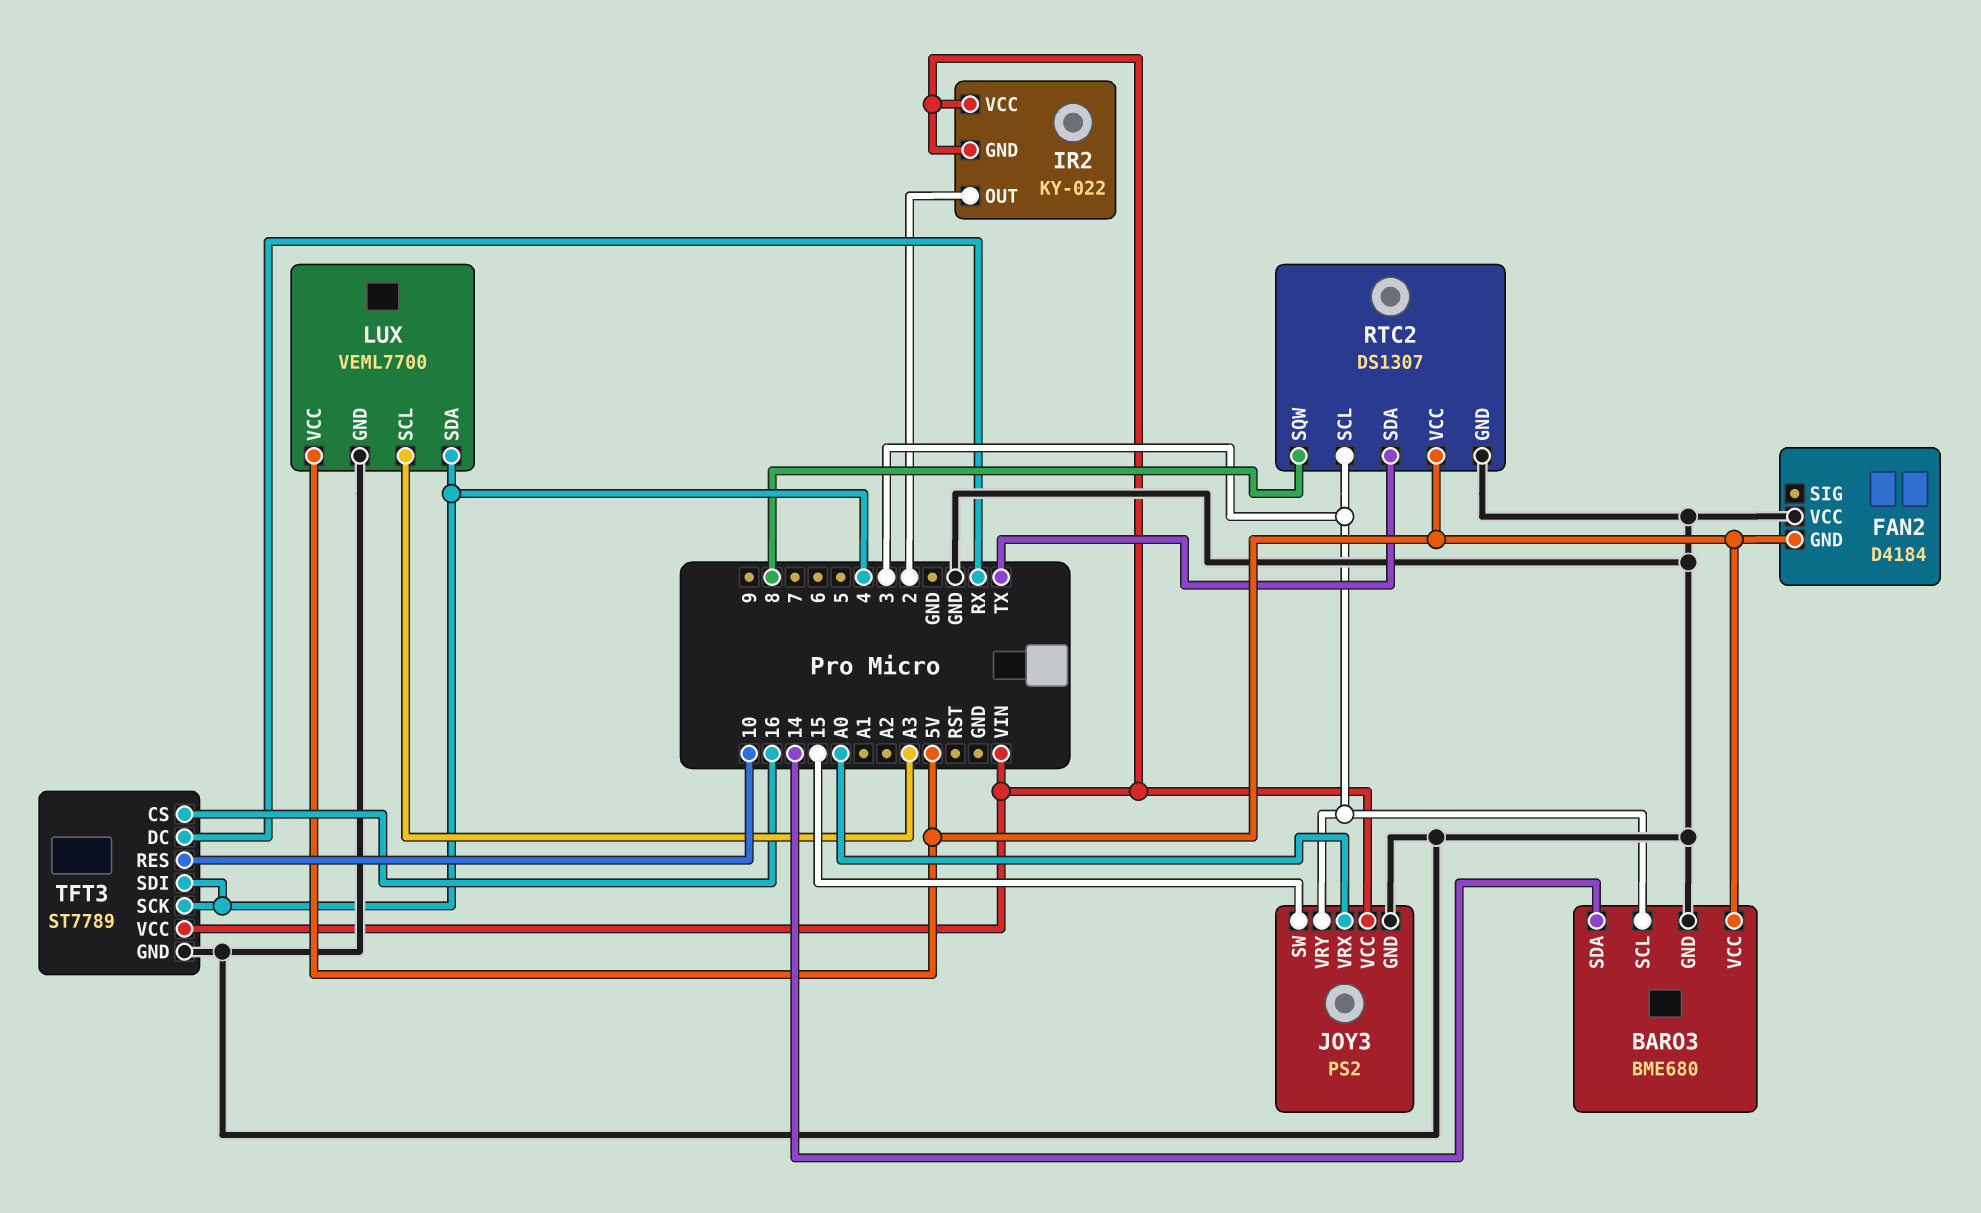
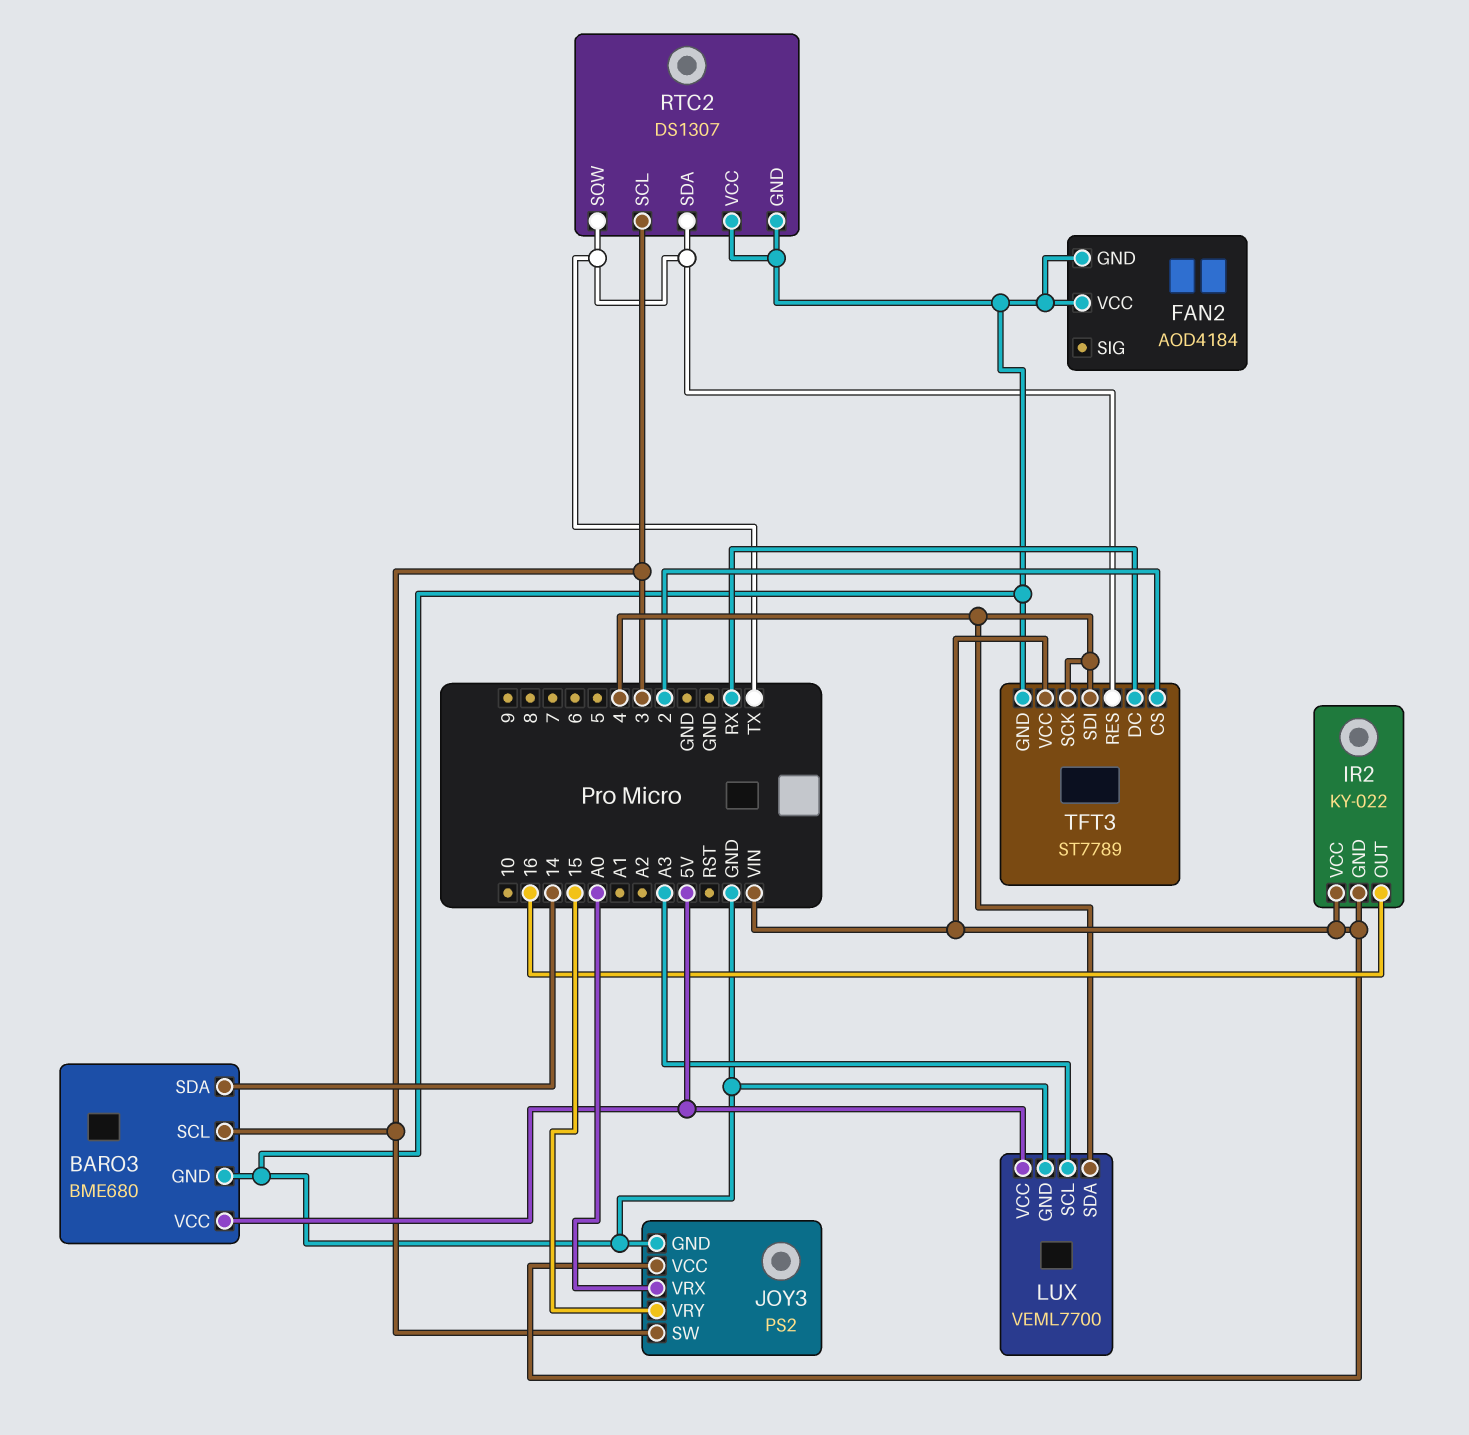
FAN2: D4184 -> AOD4184
FAN2 pin GND: 5V -> GND
IR2 pin OUT: 2 -> 16
JOY3 pin SW: 15 -> 3
JOY3 pin VRY: 3 -> 15
RTC2 pin SQW: 8 -> TX
RTC2 pin VCC: 5V -> GND
TFT3 pin CS: 16 -> 2
TFT3 pin RES: 10 -> TX

